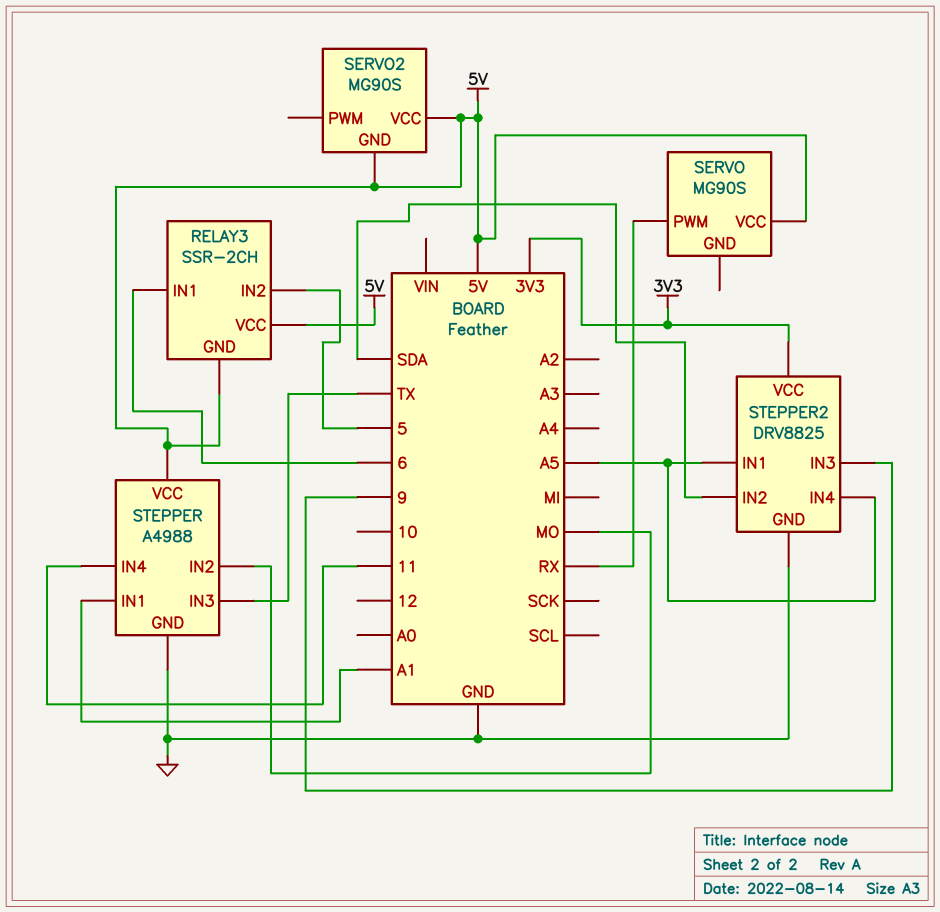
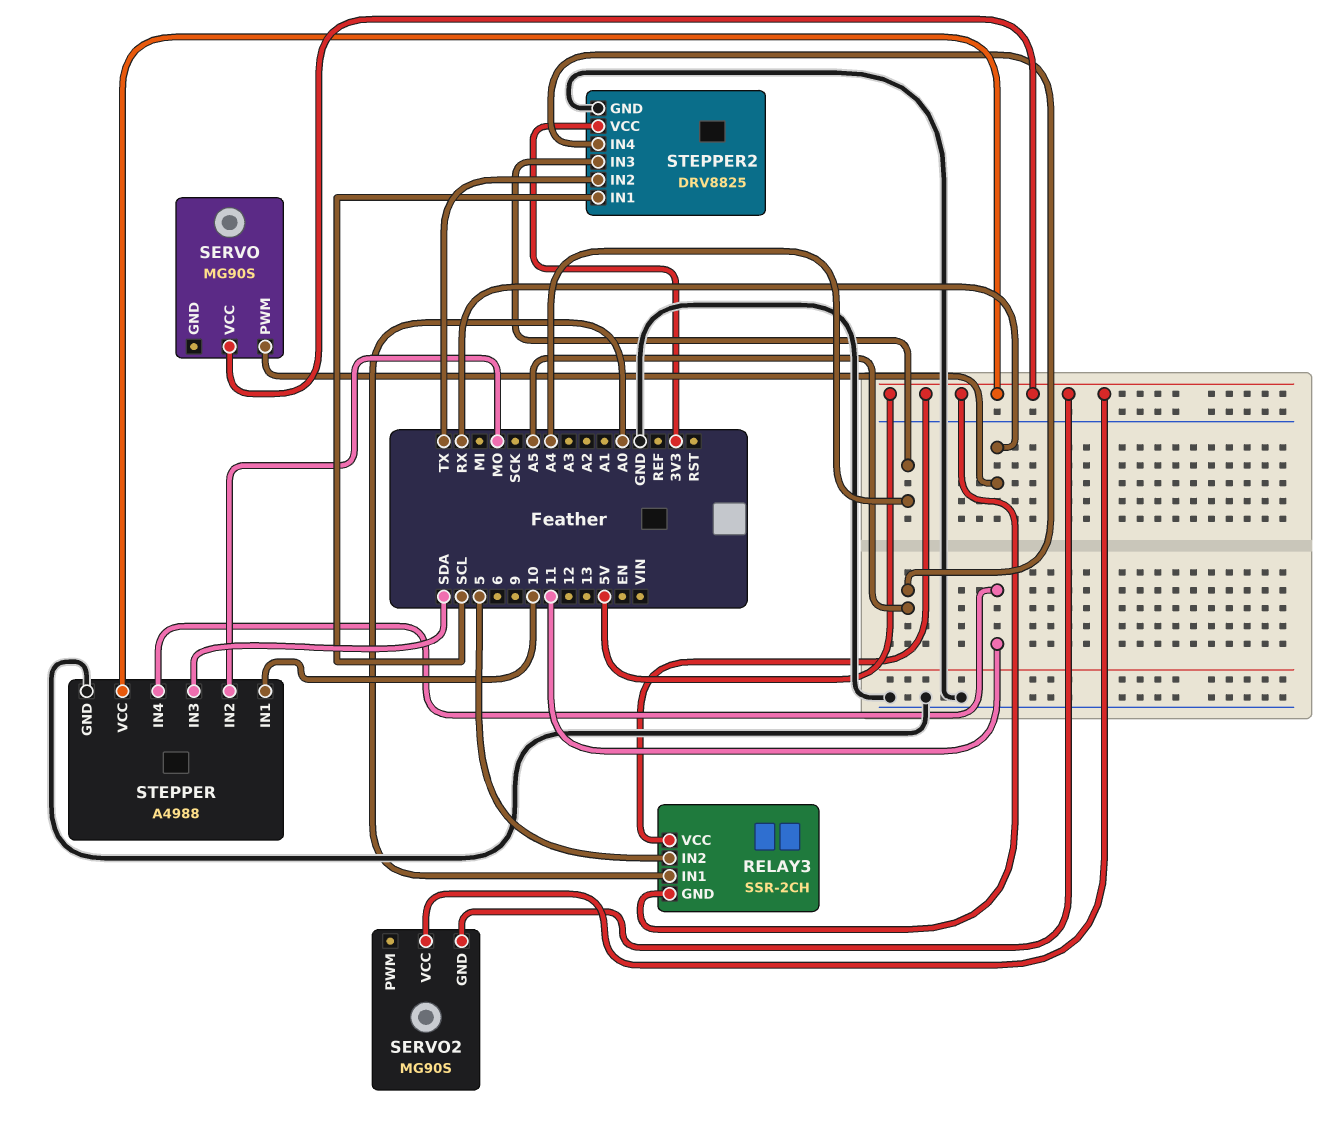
RELAY3 pin IN1: 6 -> A0
STEPPER pin IN1: A1 -> 10
STEPPER pin IN3: TX -> SDA
STEPPER2 pin IN1: A5 -> SCL
STEPPER2 pin IN2: SDA -> TX
STEPPER2 pin IN3: 9 -> A4

